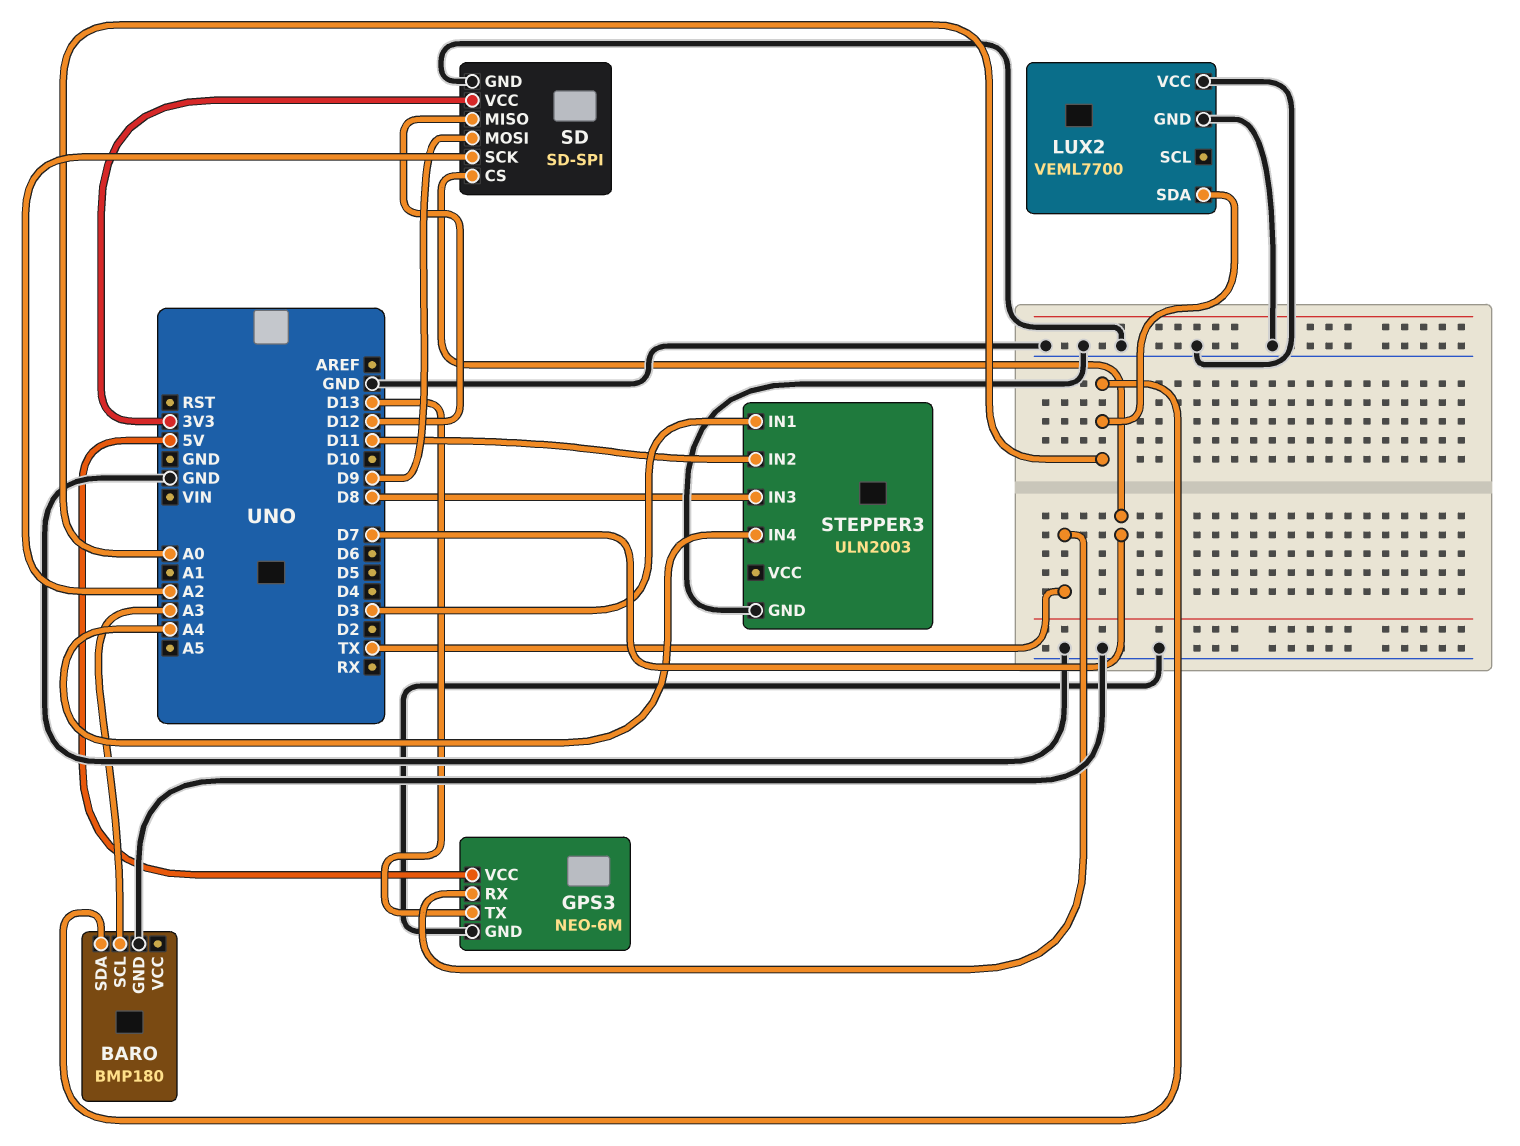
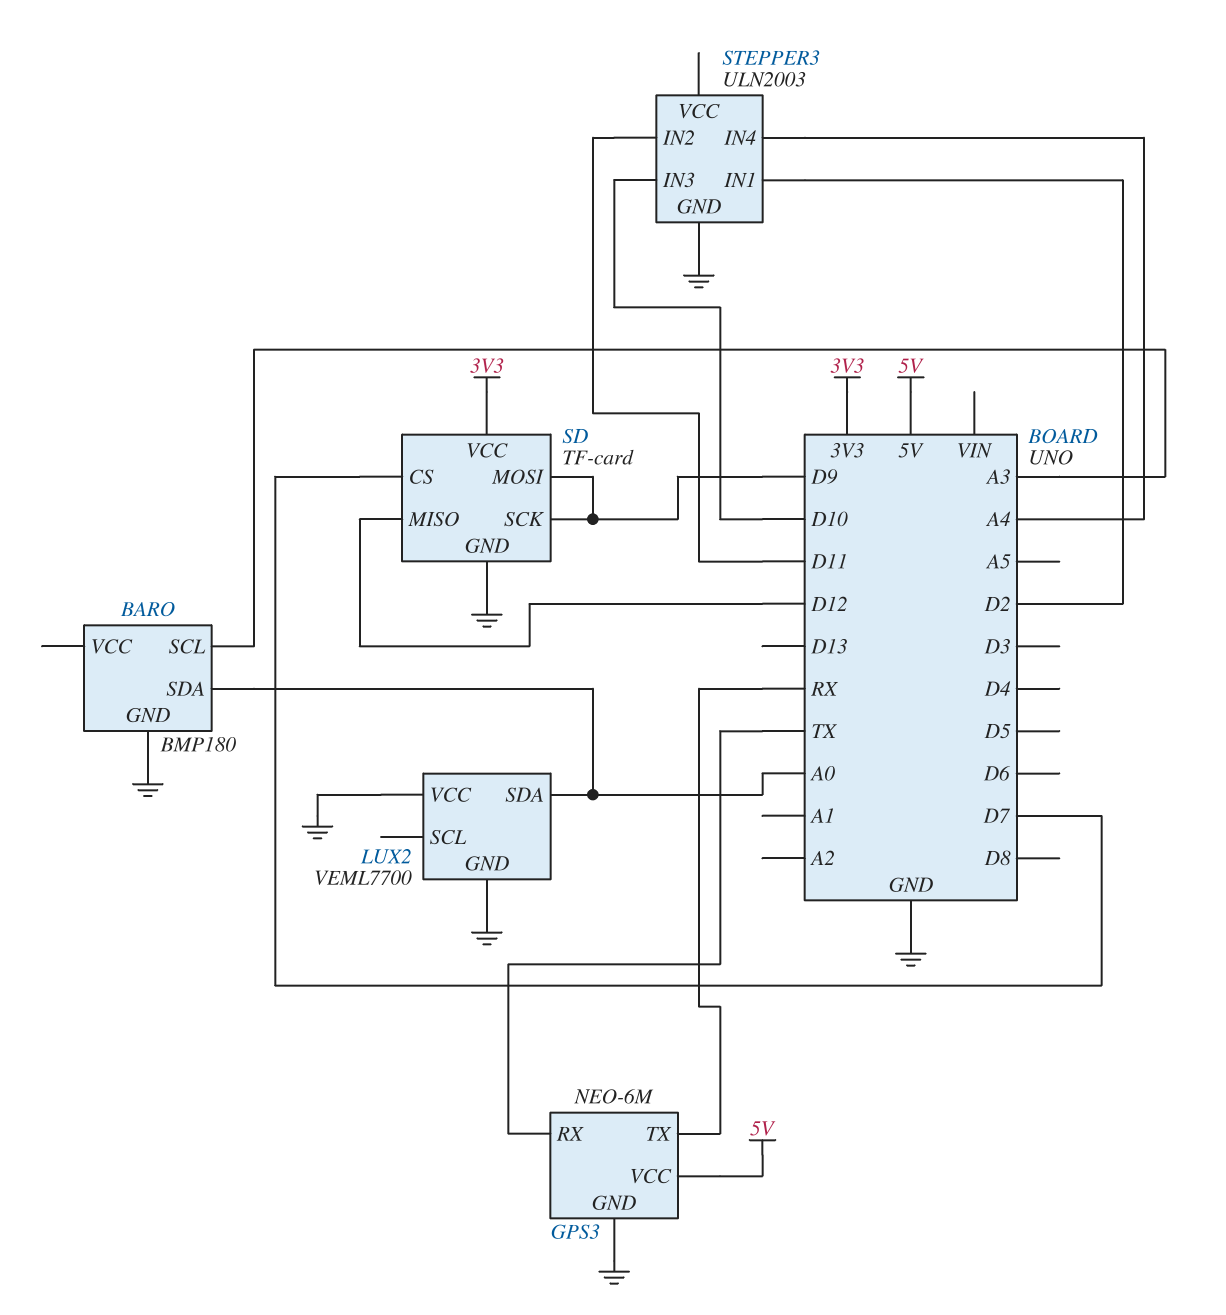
GPS3 pin TX: D13 -> RX
SD: SD-SPI -> TF-card
SD pin SCK: A2 -> D9
STEPPER3 pin IN1: D3 -> D2
STEPPER3 pin IN3: D8 -> D10

